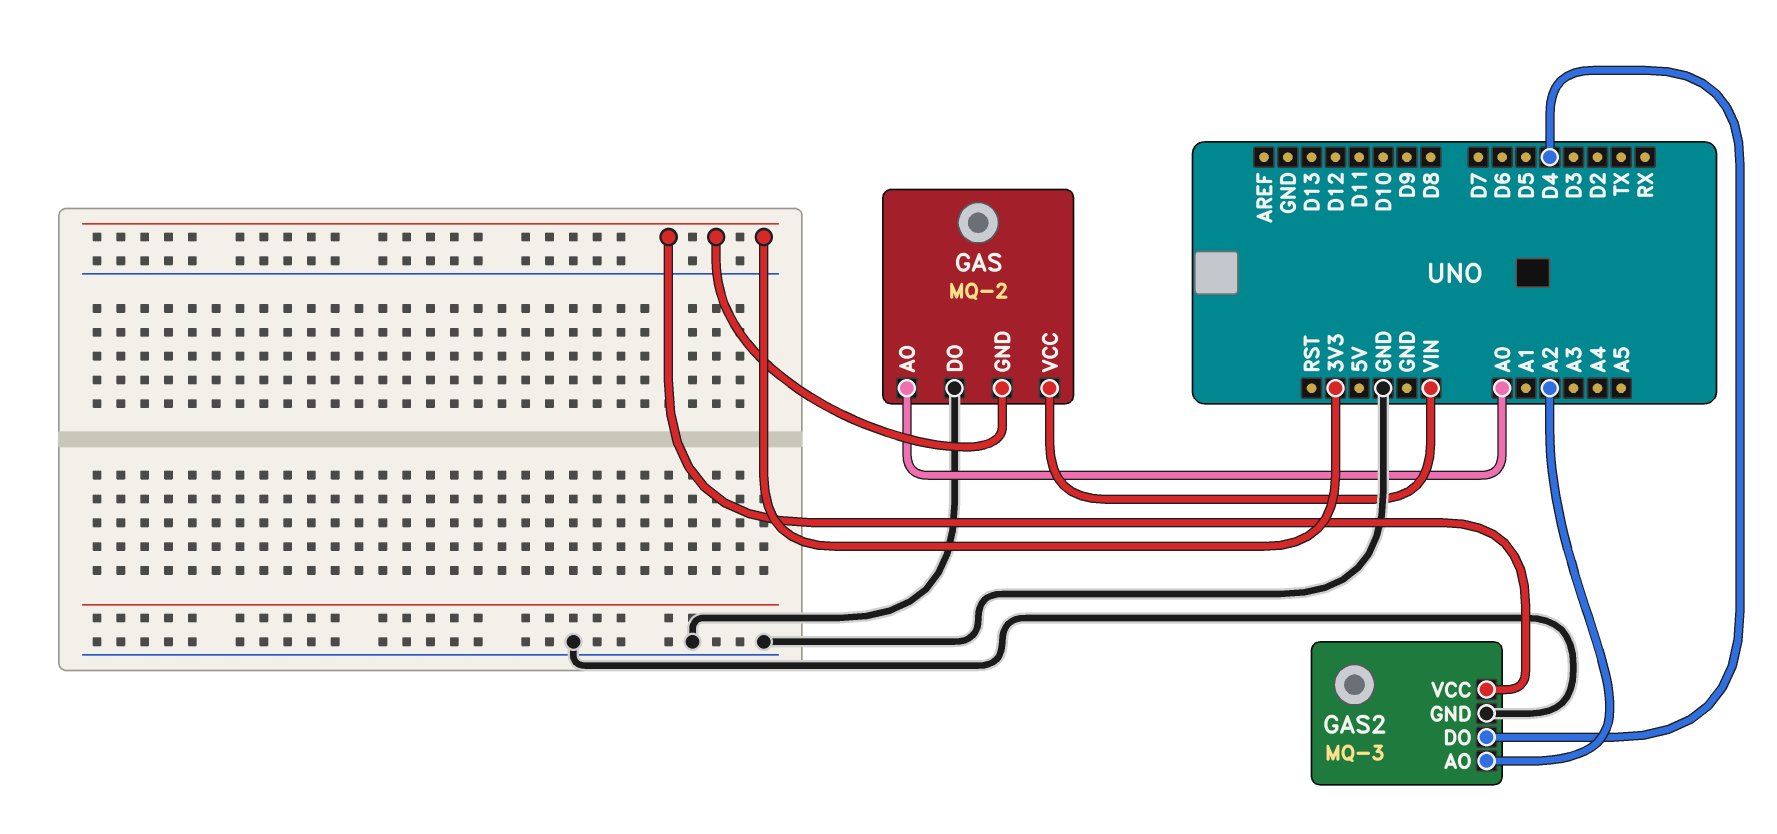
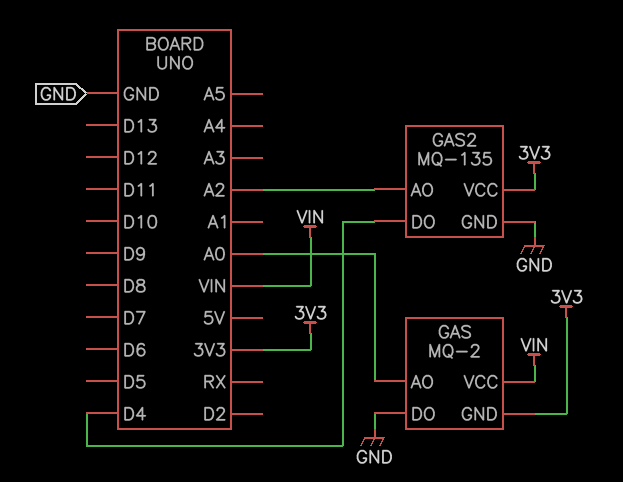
GAS2: MQ-3 -> MQ-135

